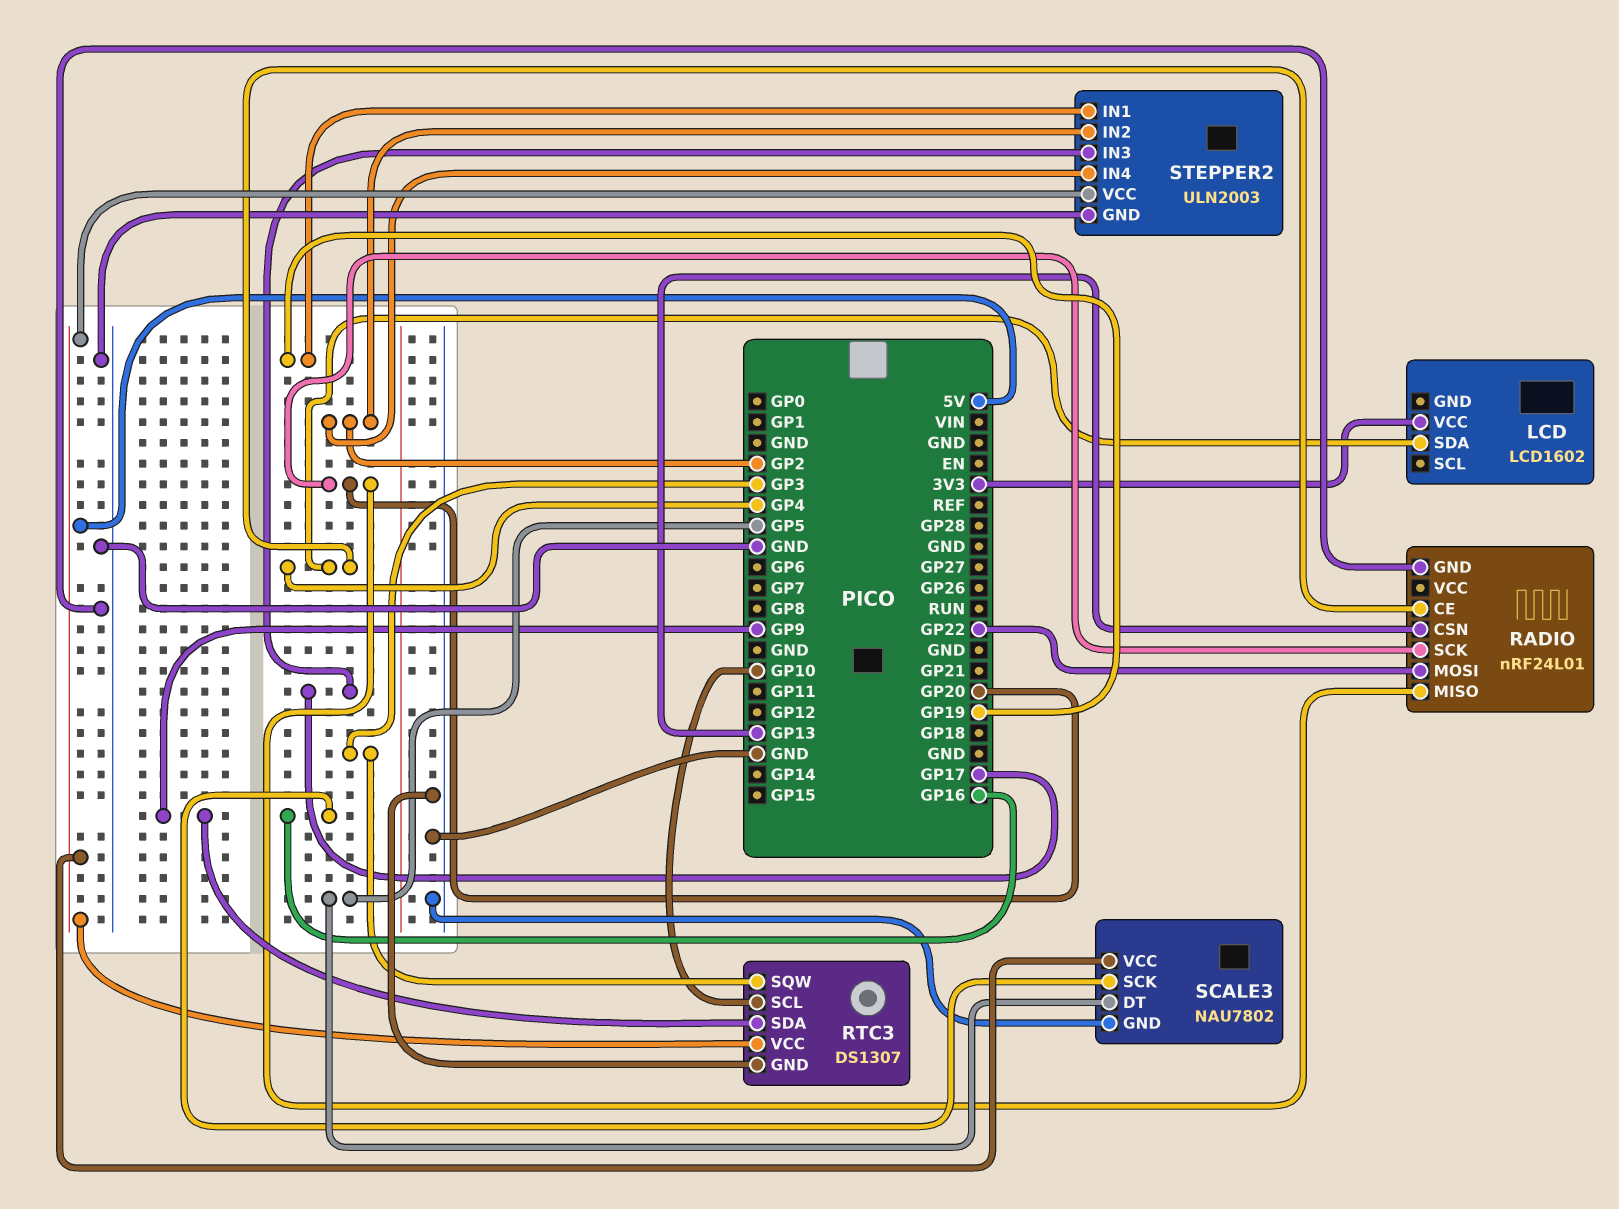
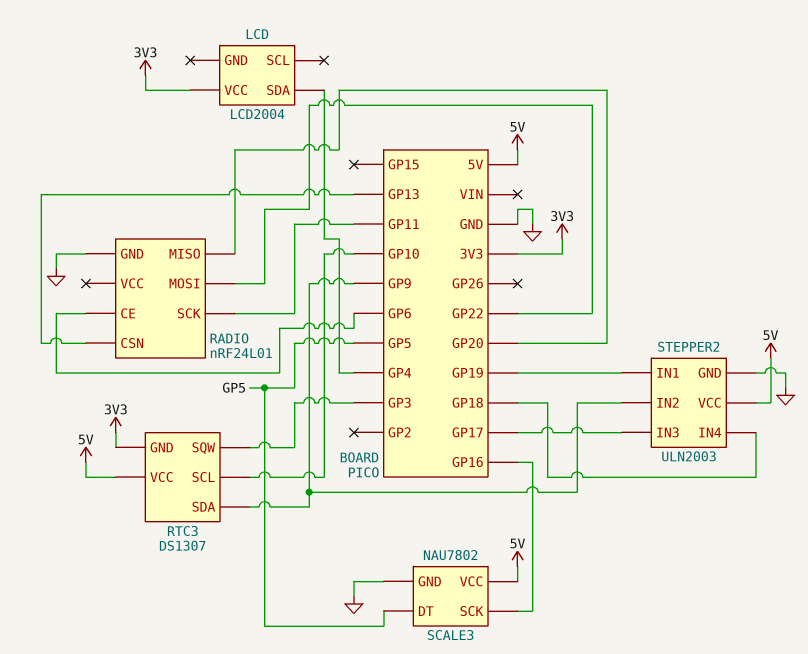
LCD: LCD1602 -> LCD2004
RADIO pin CE: GP4 -> GP6
RADIO pin SCK: GP20 -> GP11
RTC3 pin GND: GND -> 3V3
STEPPER2 pin IN2: GP2 -> GP9
STEPPER2 pin IN4: GP2 -> GP18

